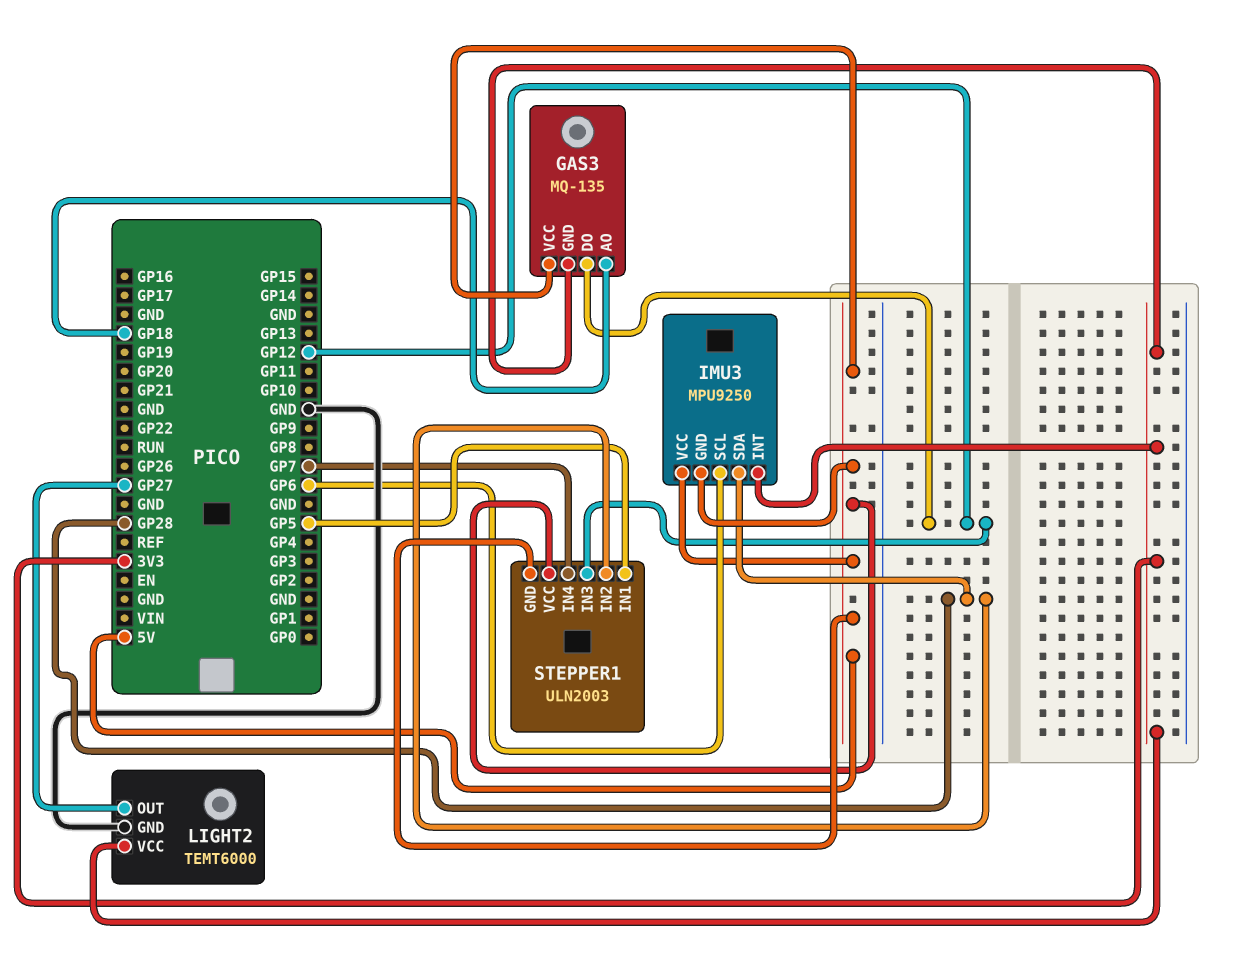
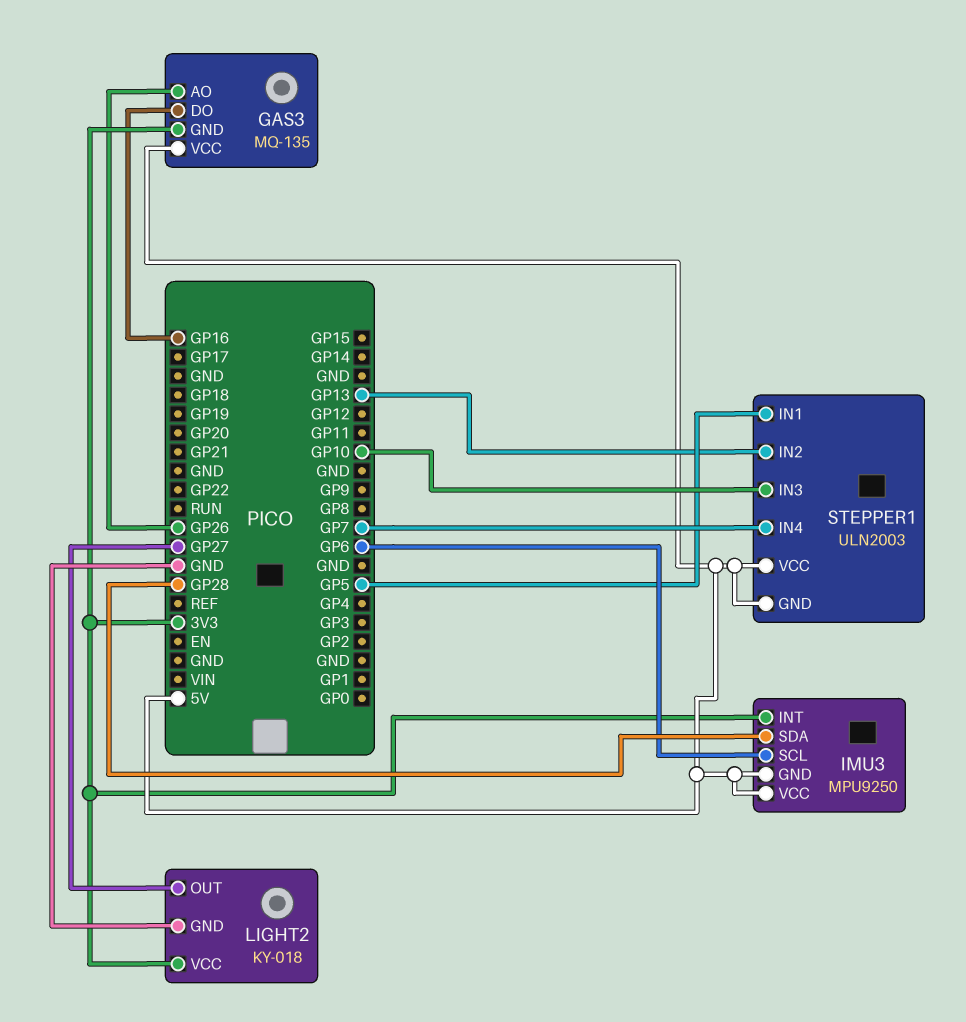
GAS3 pin AO: GP18 -> GP26
GAS3 pin DO: GP12 -> GP16
LIGHT2: TEMT6000 -> KY-018
STEPPER1 pin IN2: GP28 -> GP13
STEPPER1 pin IN3: GP12 -> GP10

